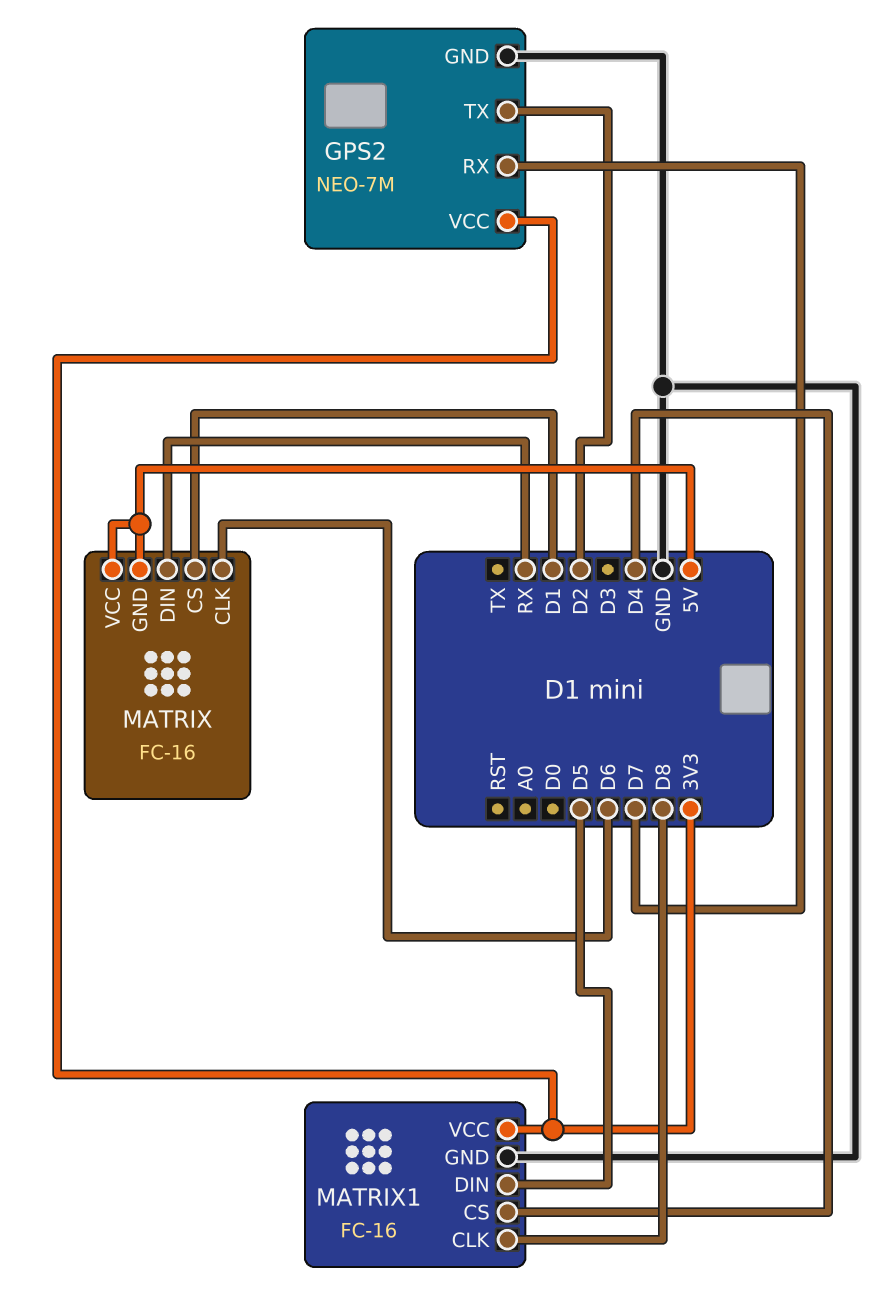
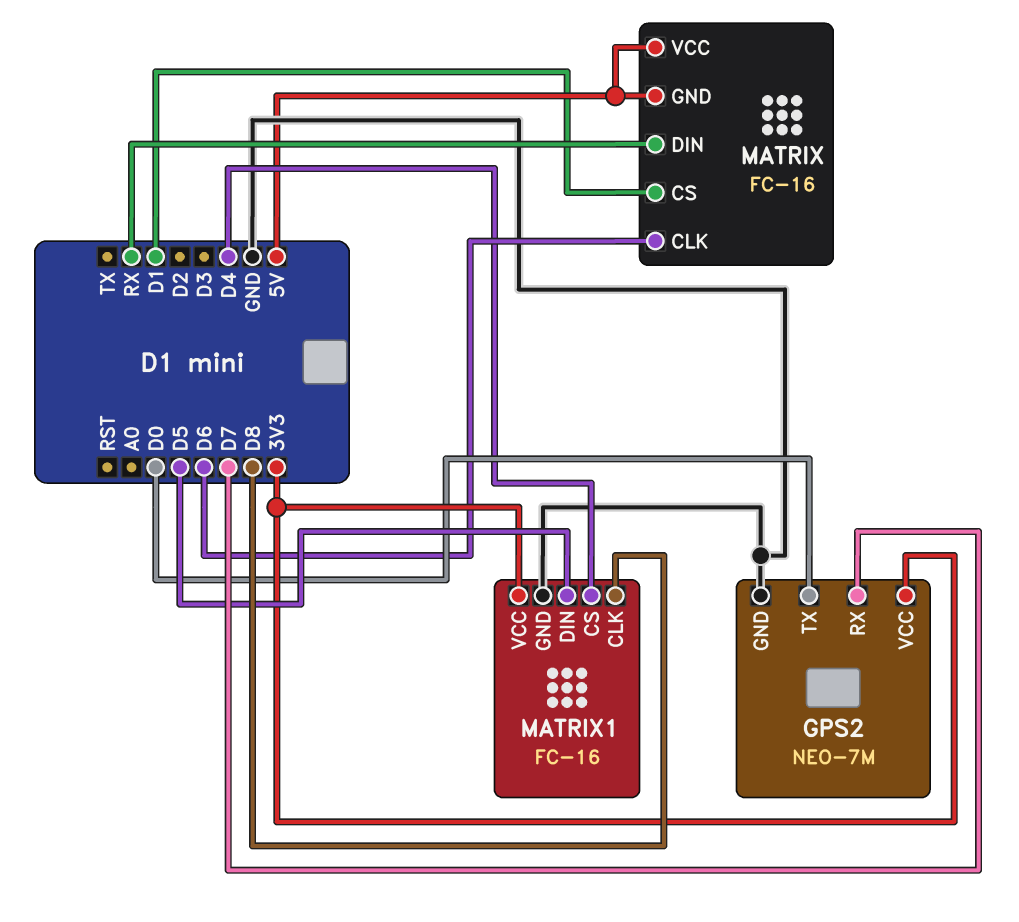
GPS2 pin TX: D2 -> D0

